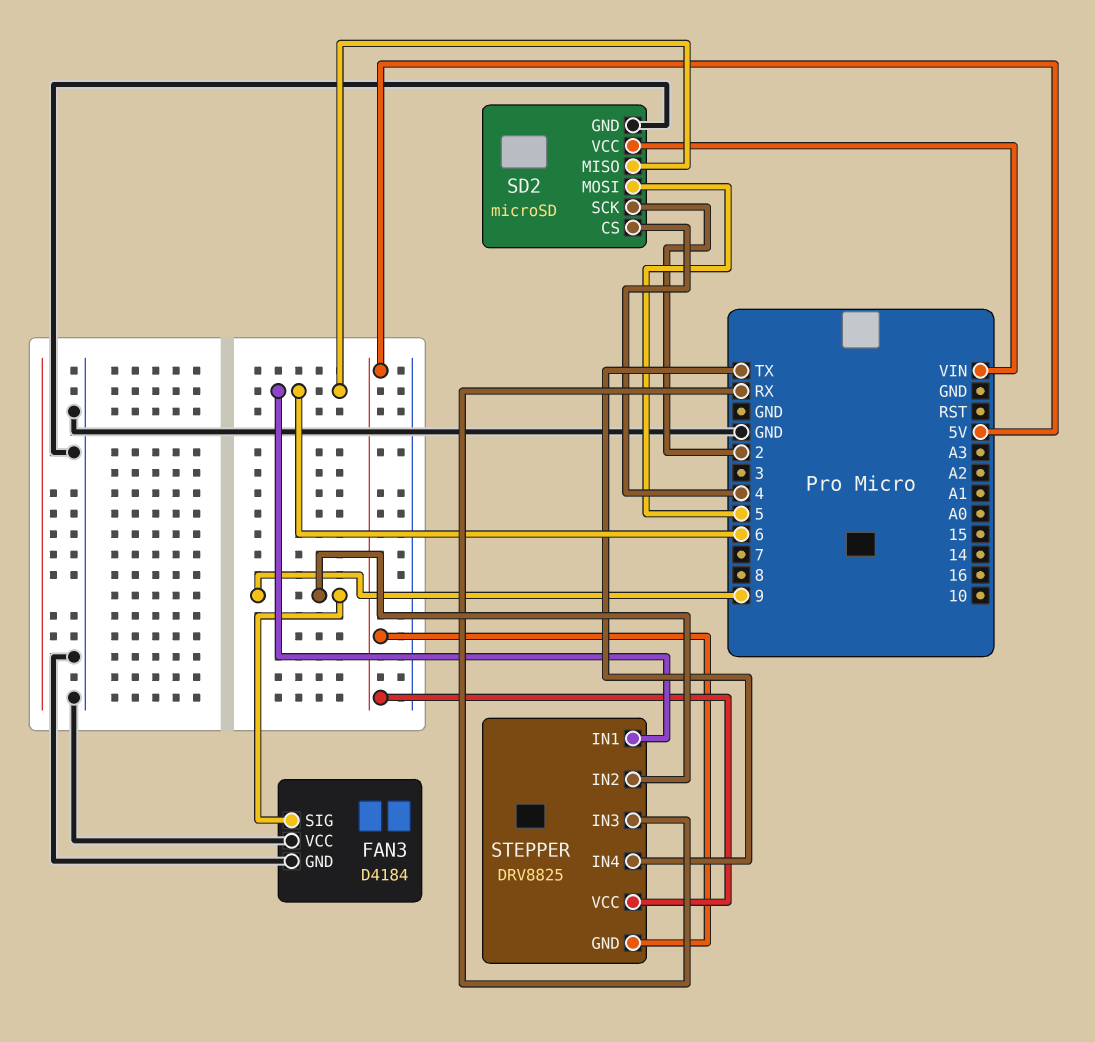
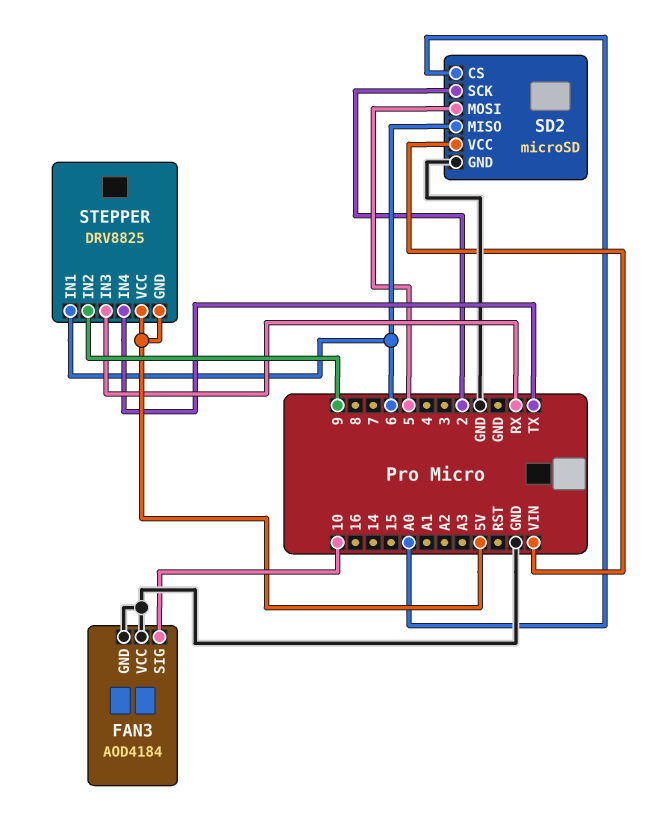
FAN3: D4184 -> AOD4184
FAN3 pin SIG: 9 -> 10
SD2 pin CS: 4 -> A0

